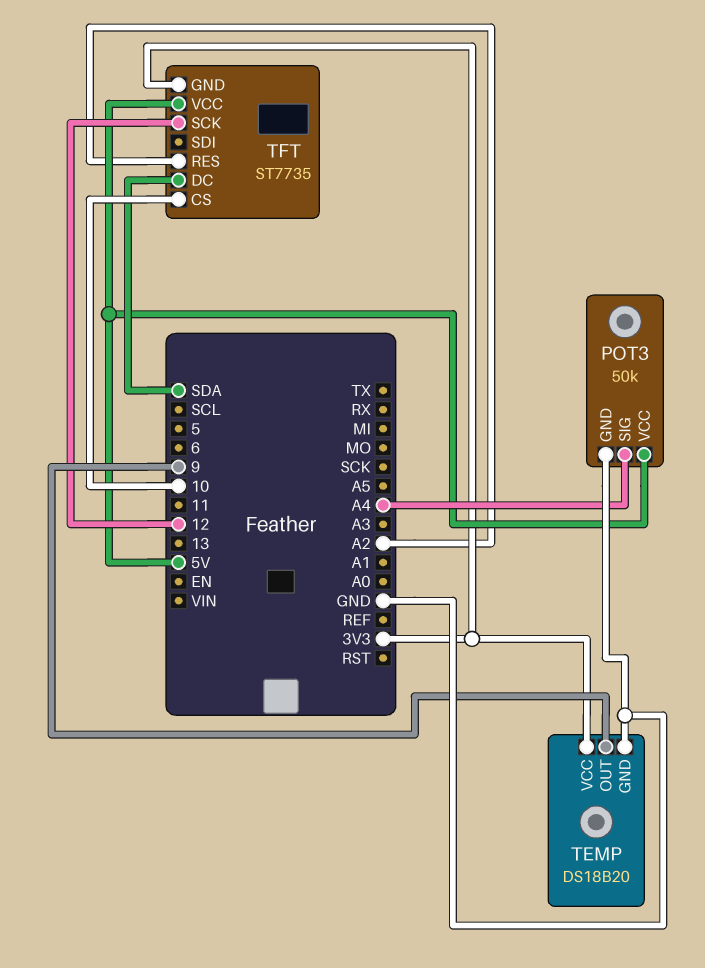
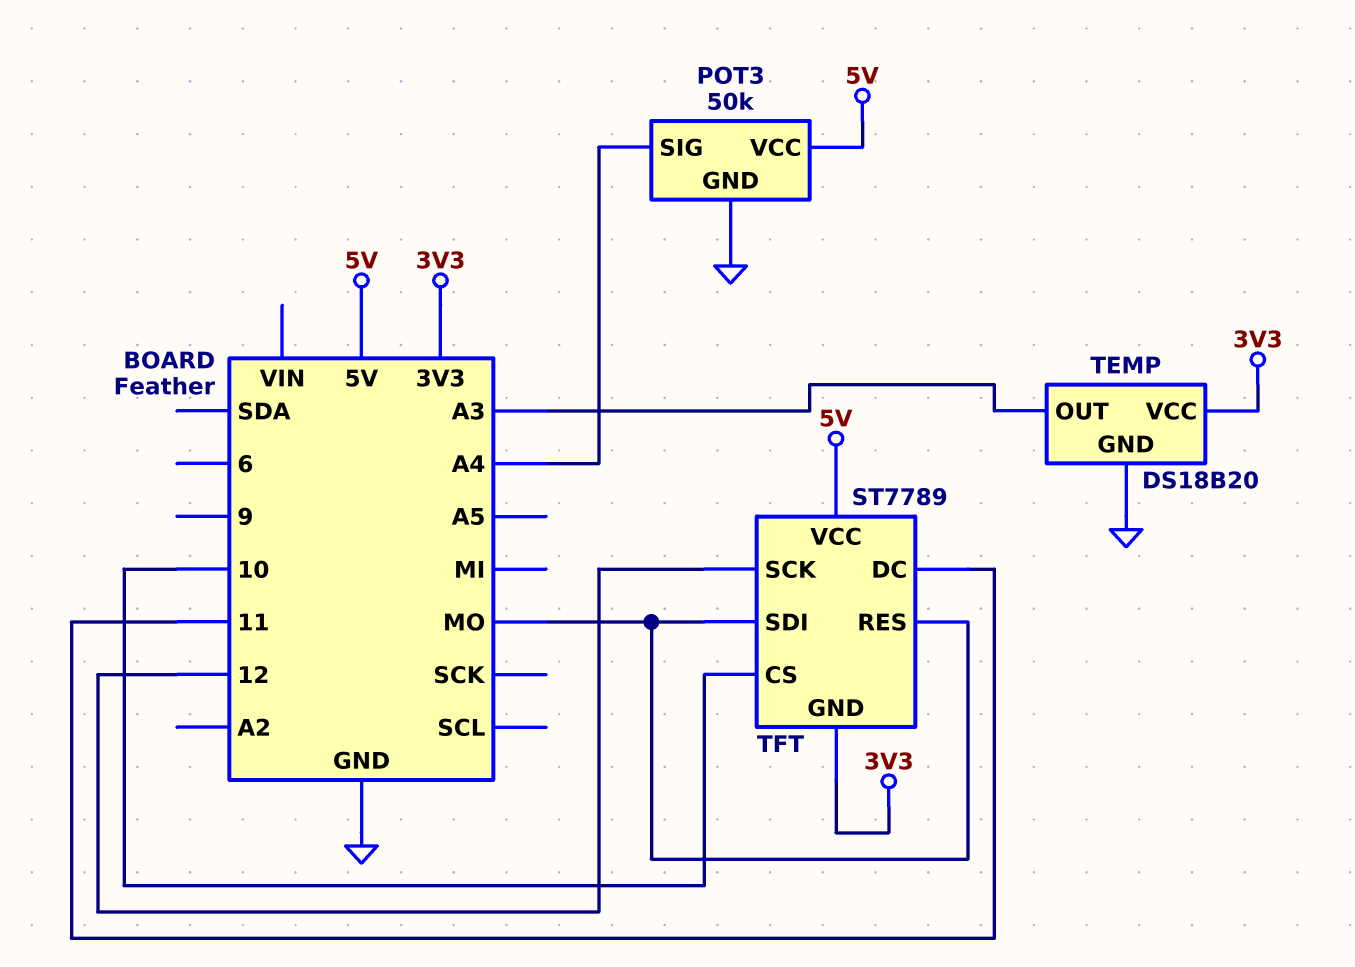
TEMP pin OUT: 9 -> A3
TFT: ST7735 -> ST7789
TFT pin DC: SDA -> 11
TFT pin RES: A2 -> MO
TFT pin SDI: none -> MO

